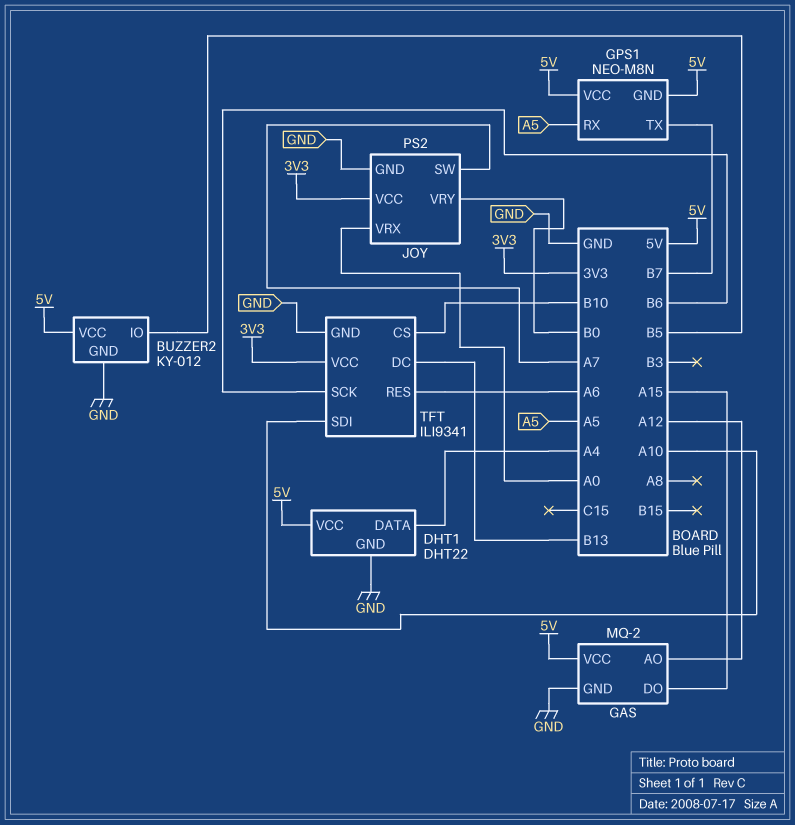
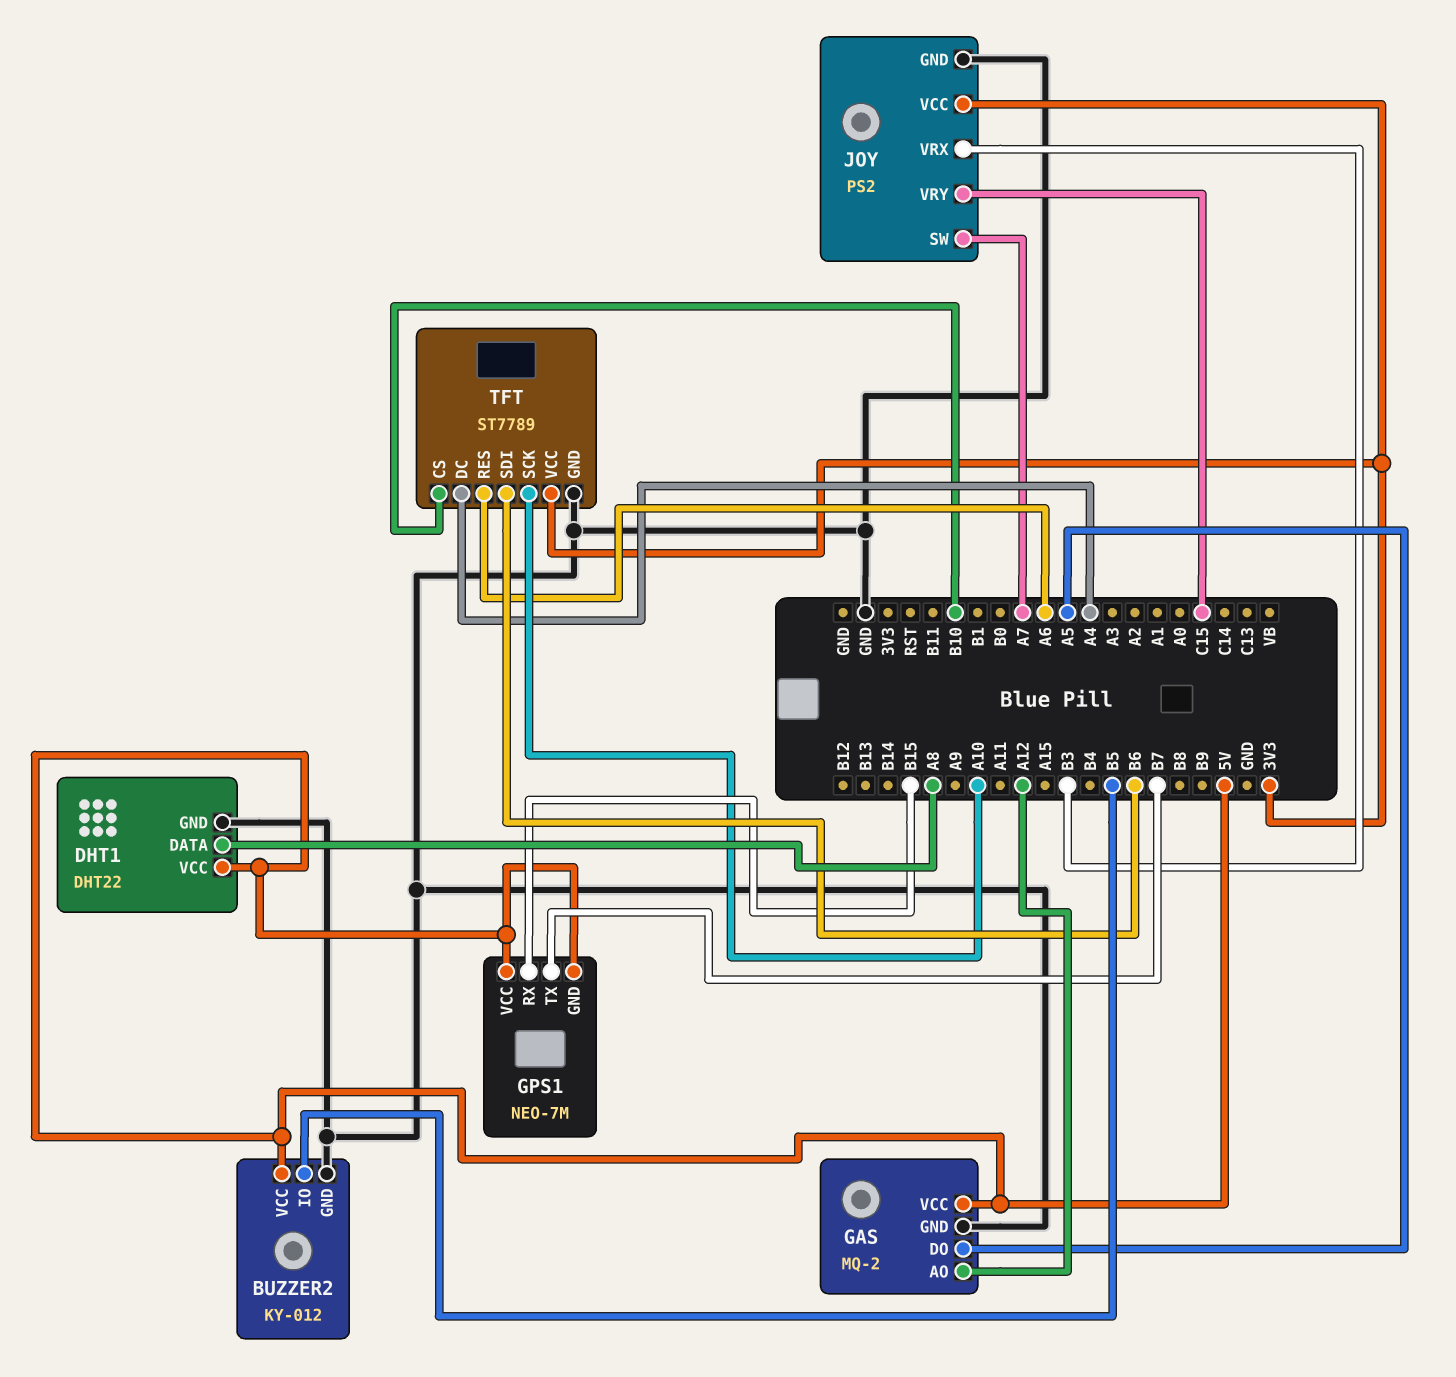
DHT1 pin DATA: A4 -> A8
GAS pin DO: A15 -> A5
GPS1: NEO-M8N -> NEO-7M
GPS1 pin RX: A5 -> B15
JOY pin VRX: A0 -> B3
JOY pin VRY: B0 -> C15
TFT: ILI9341 -> ST7789
TFT pin DC: B13 -> A4
TFT pin SCK: B6 -> A10
TFT pin SDI: A10 -> B6

